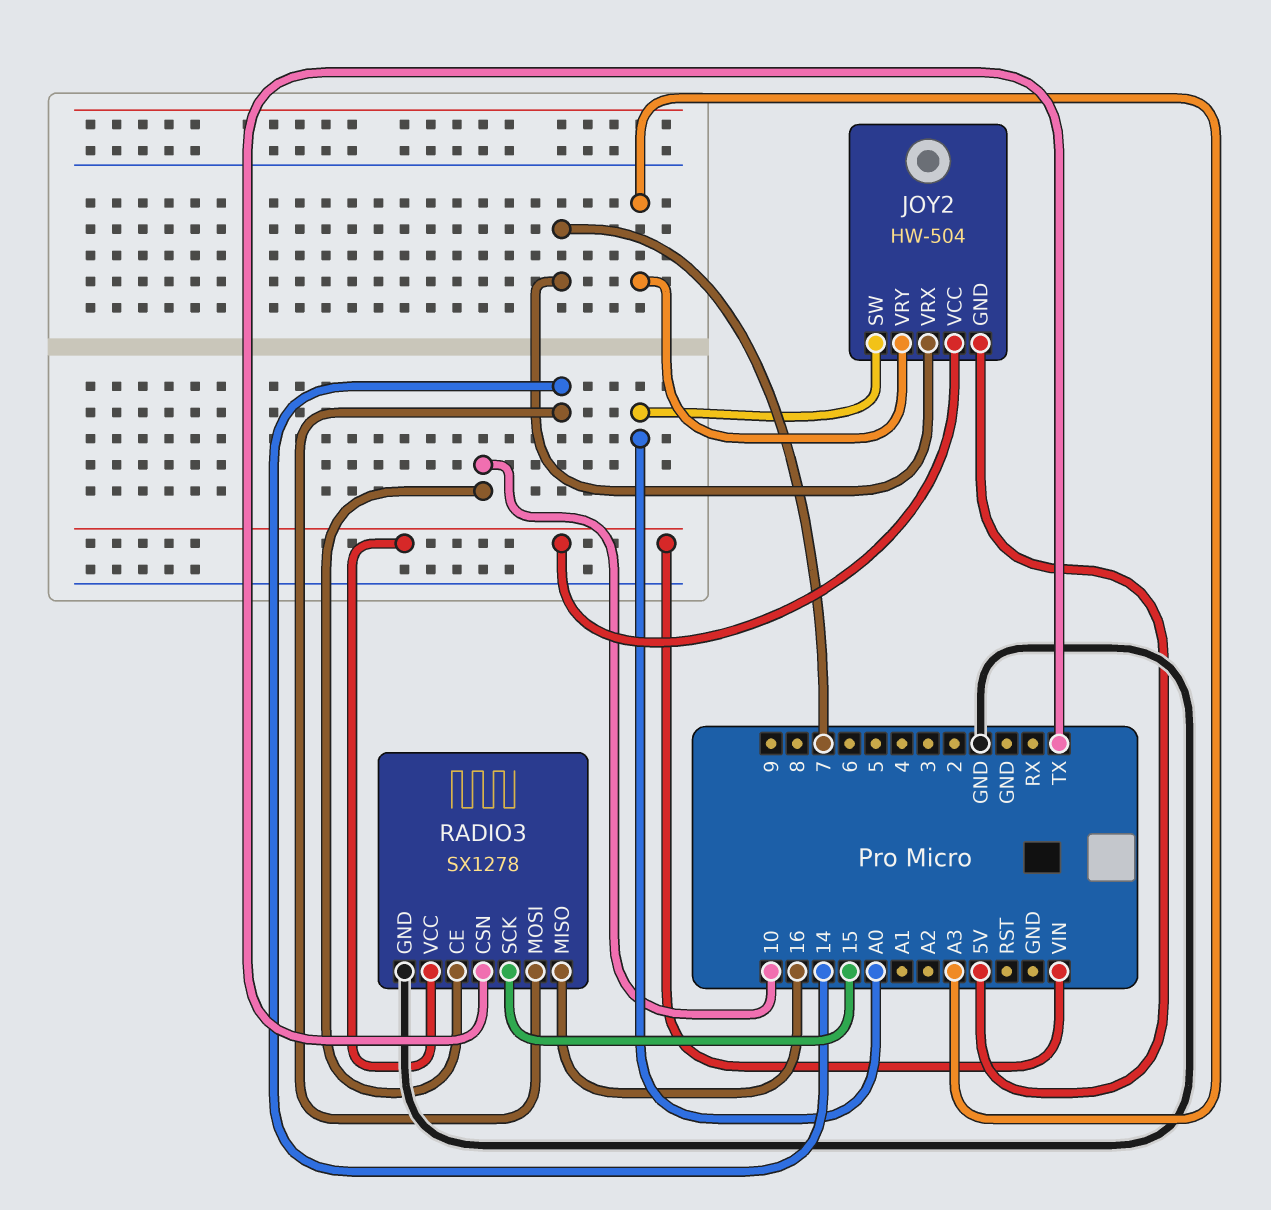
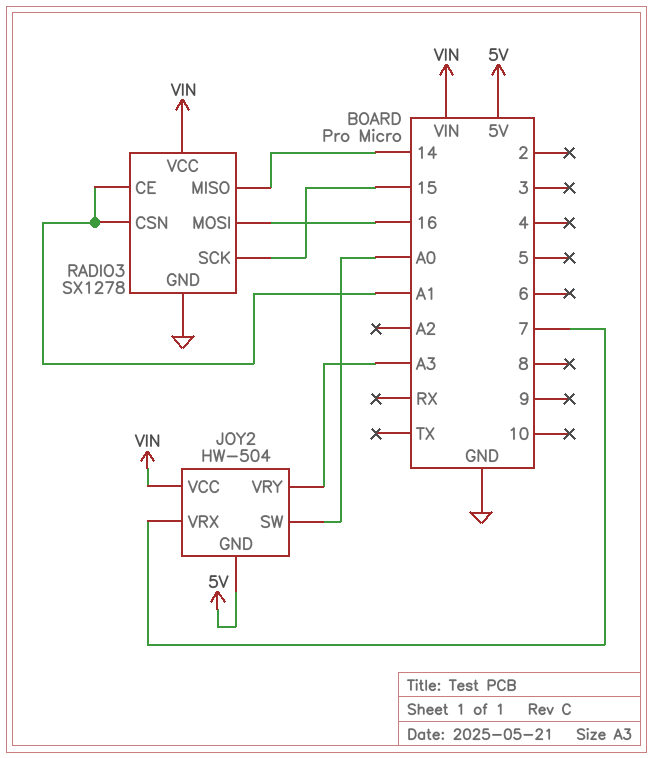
RADIO3 pin CE: 10 -> A1
RADIO3 pin CSN: TX -> A1
RADIO3 pin MISO: 16 -> 14
RADIO3 pin MOSI: 14 -> 16

